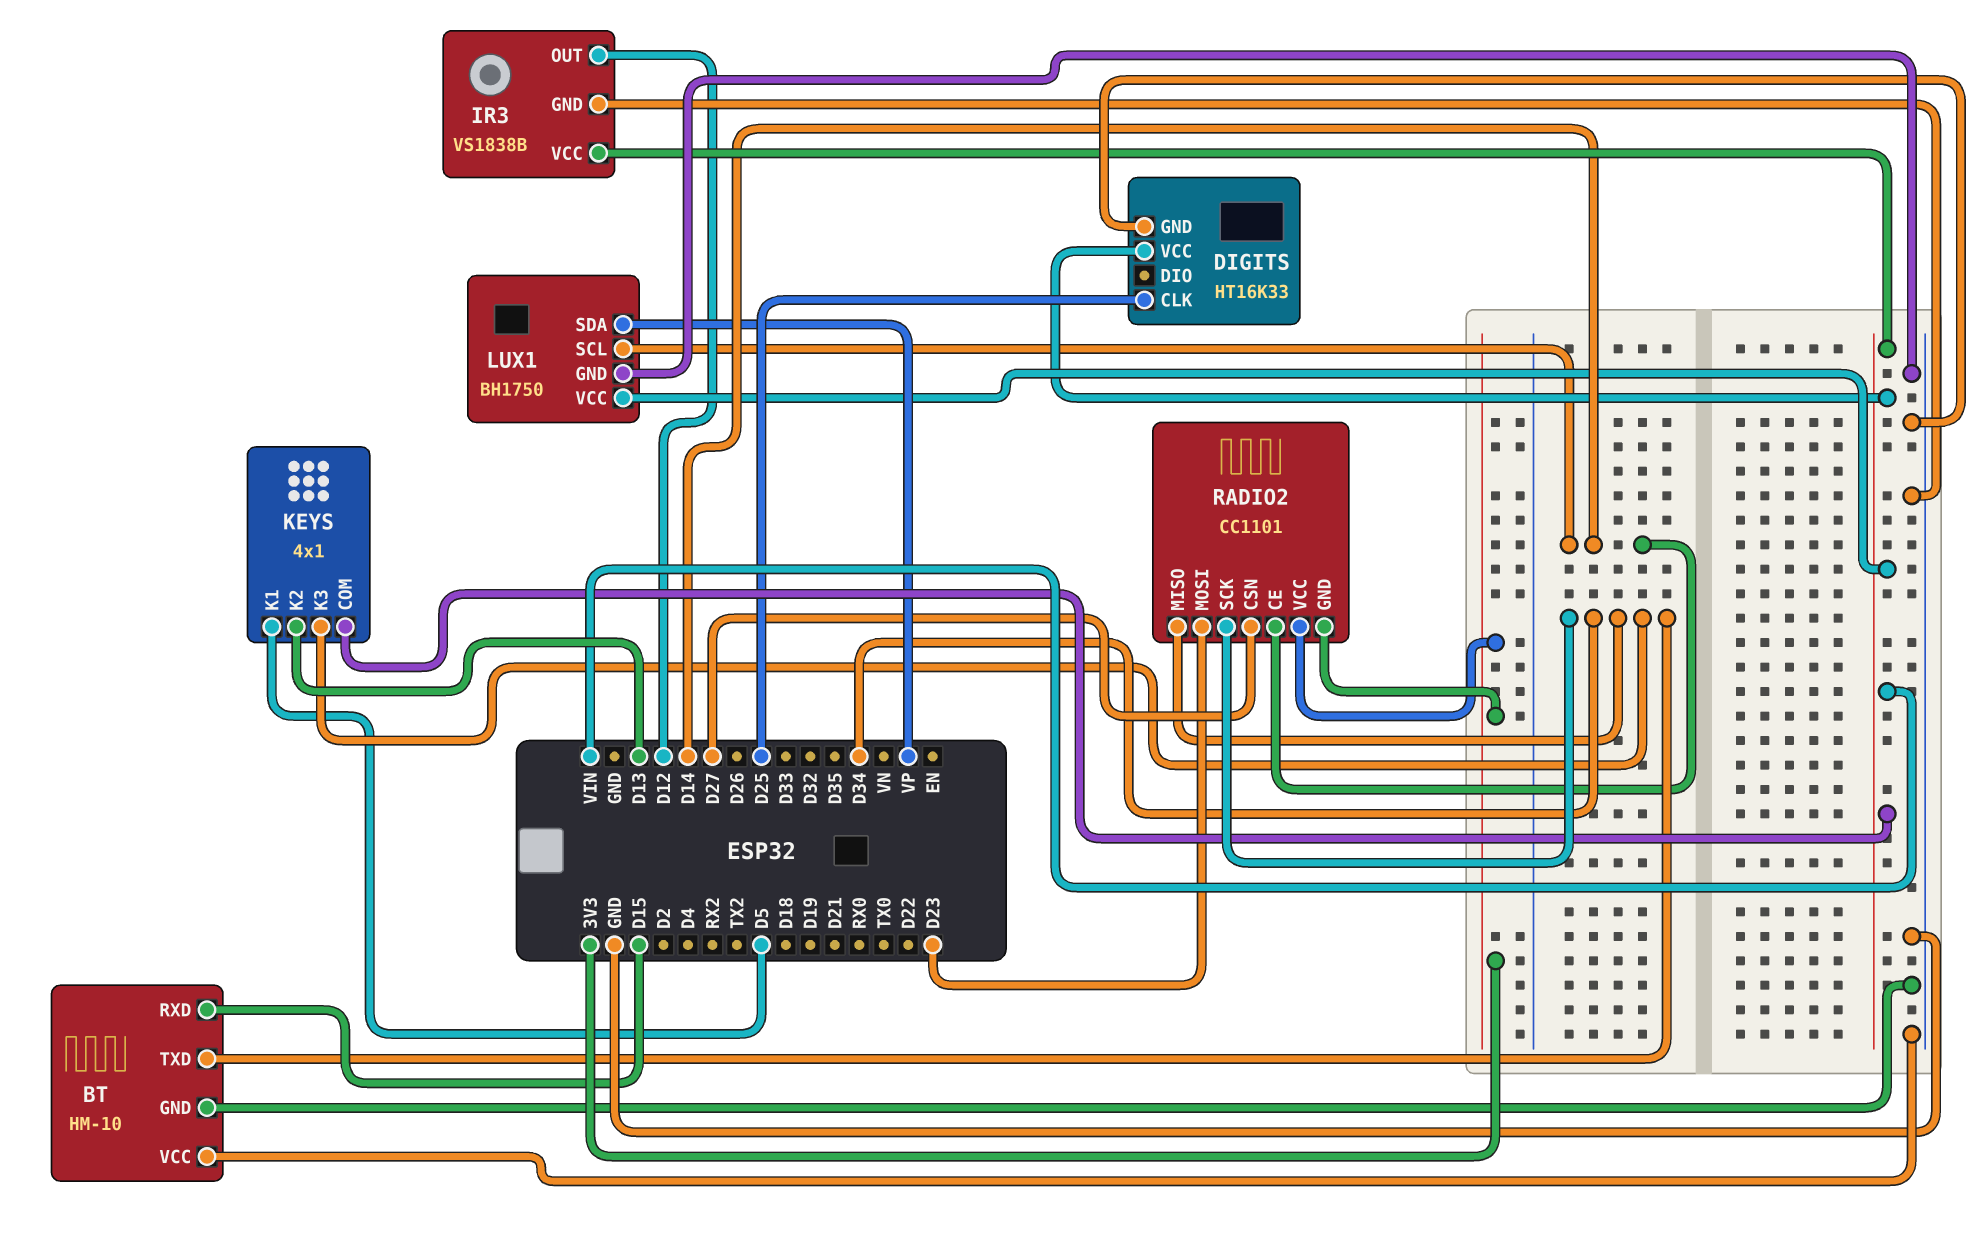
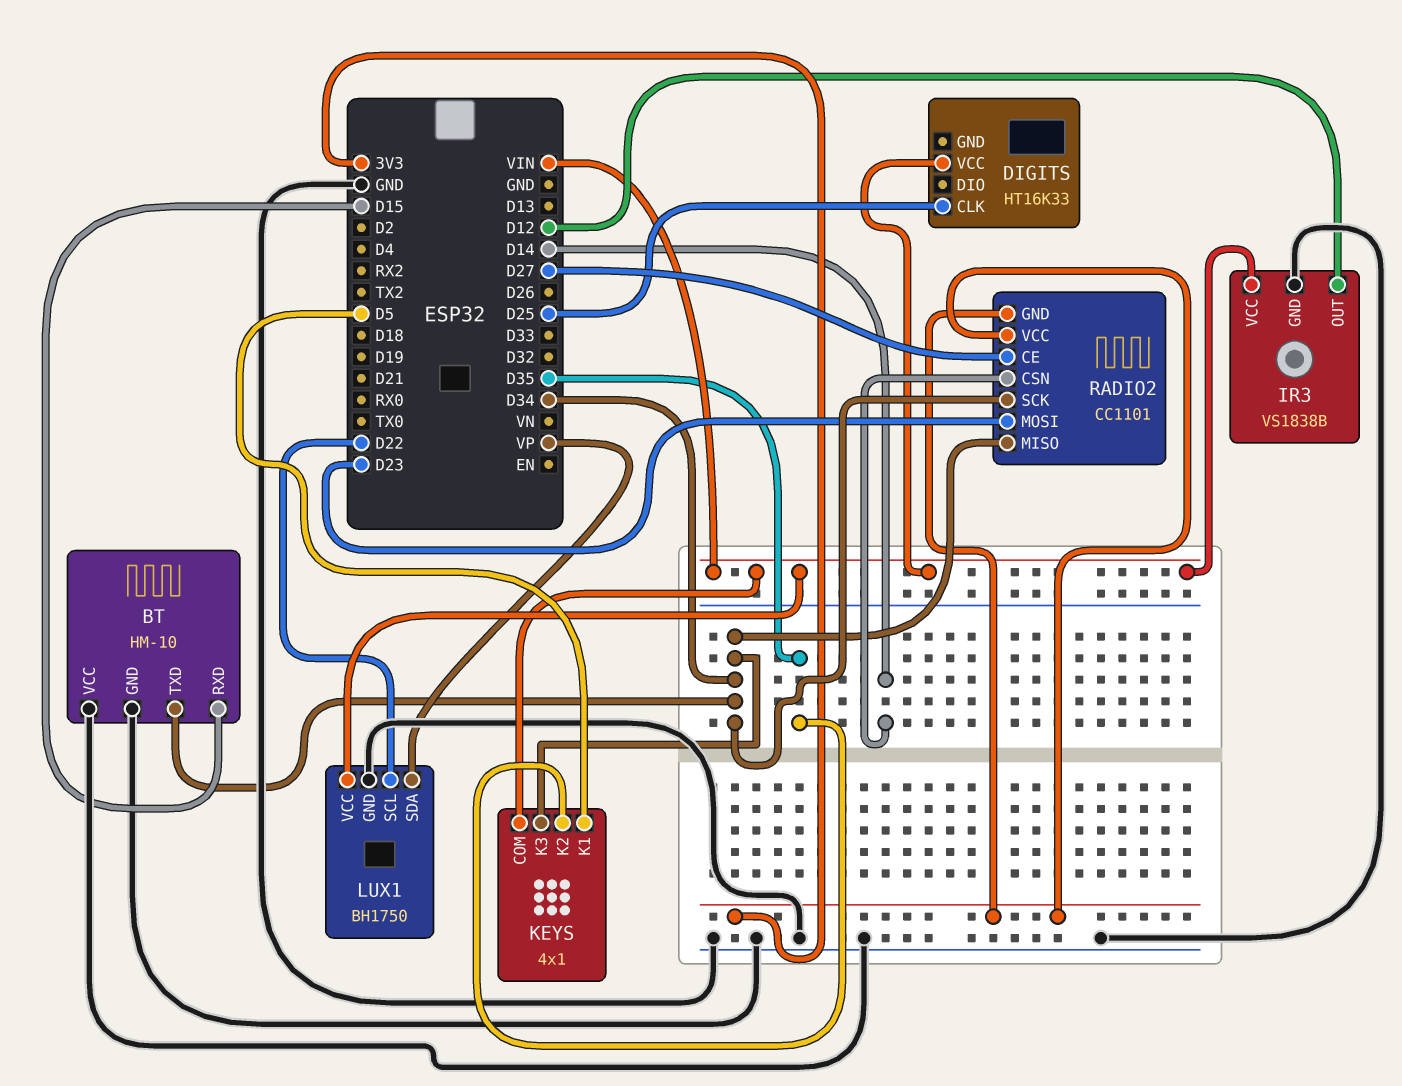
DIGITS pin GND: GND -> none
KEYS pin K2: D13 -> D35
LUX1 pin SCL: D14 -> D22
RADIO2 pin CE: D14 -> D27
RADIO2 pin CSN: D27 -> D14

